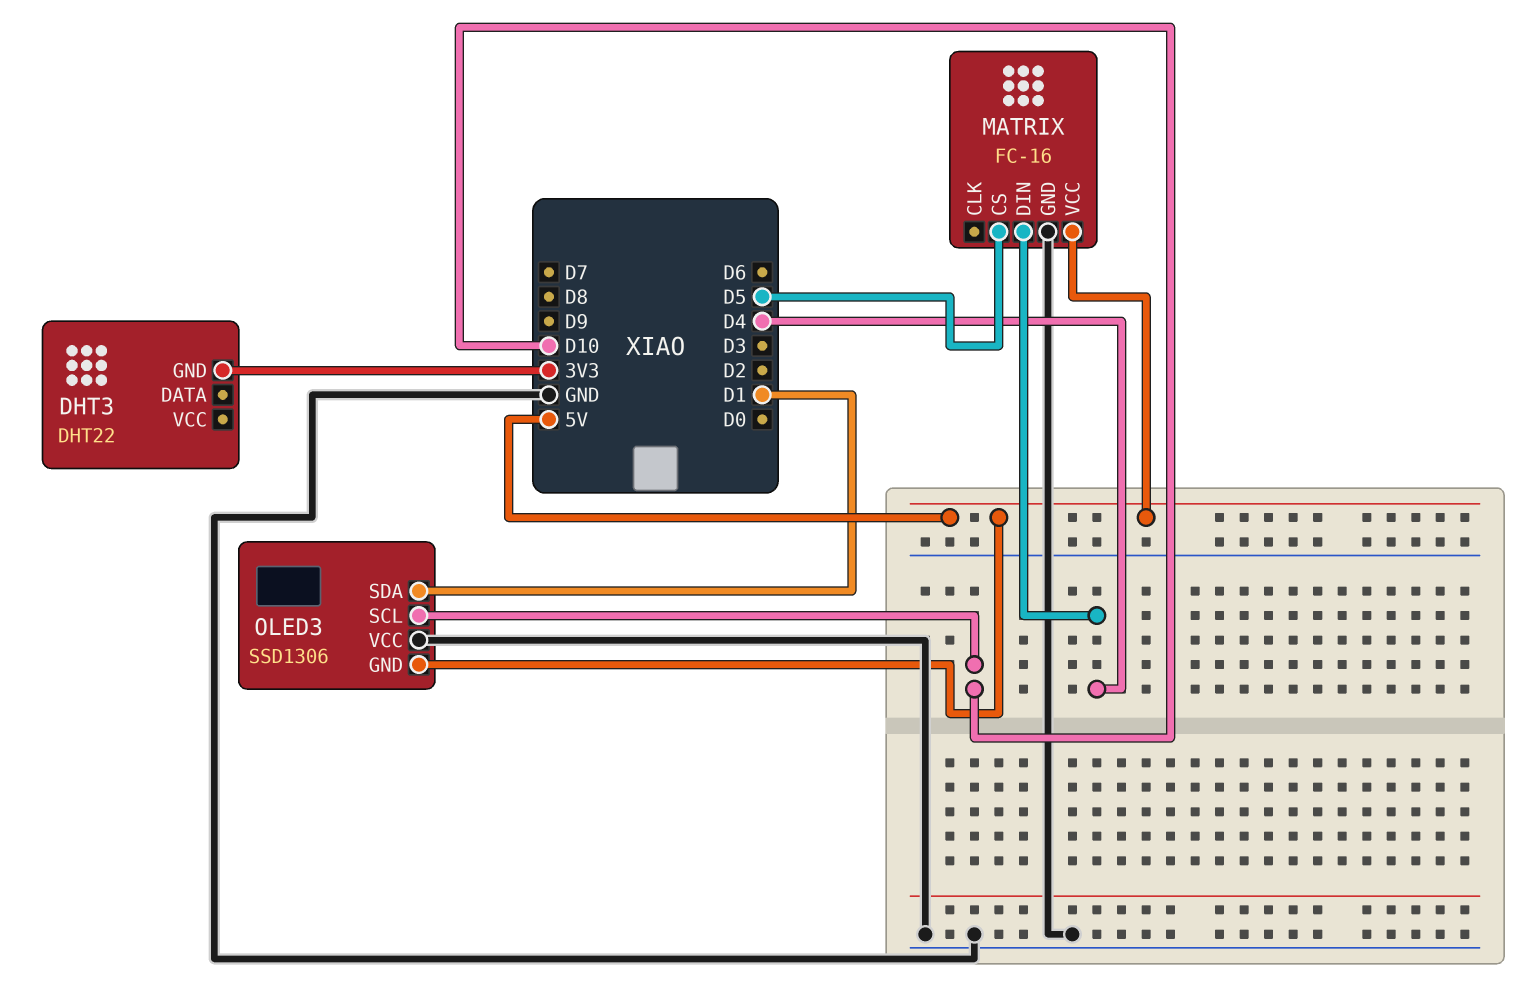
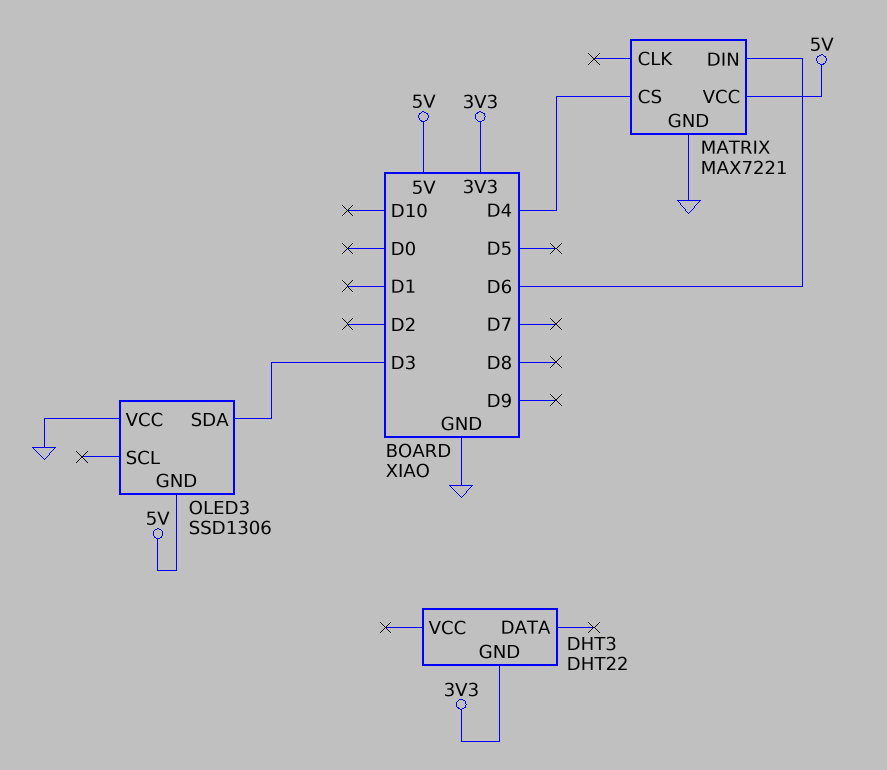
MATRIX: FC-16 -> MAX7221
MATRIX pin CS: D5 -> D4
MATRIX pin DIN: D4 -> D6
OLED3 pin SCL: D10 -> none
OLED3 pin SDA: D1 -> D3

